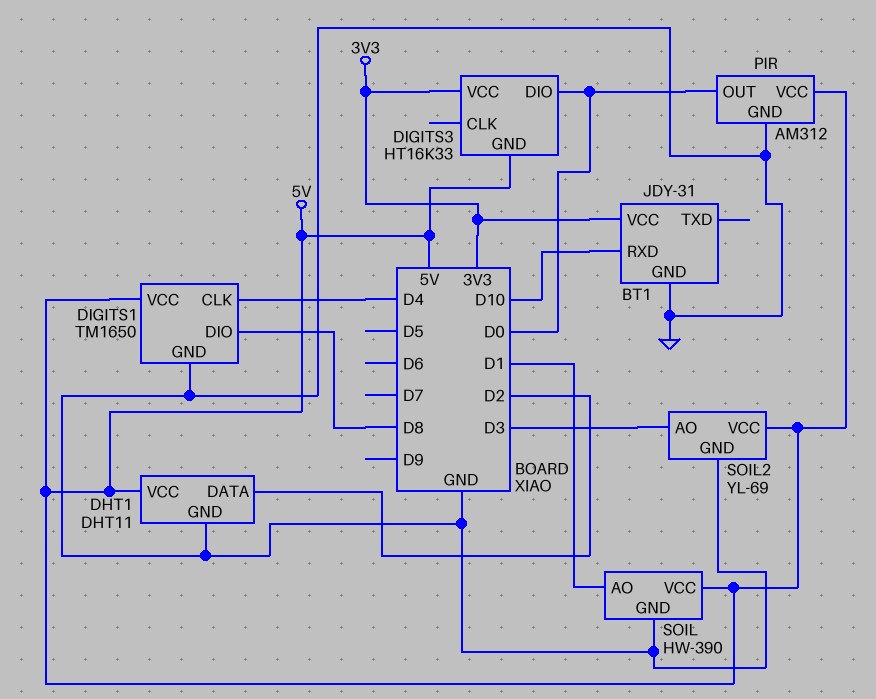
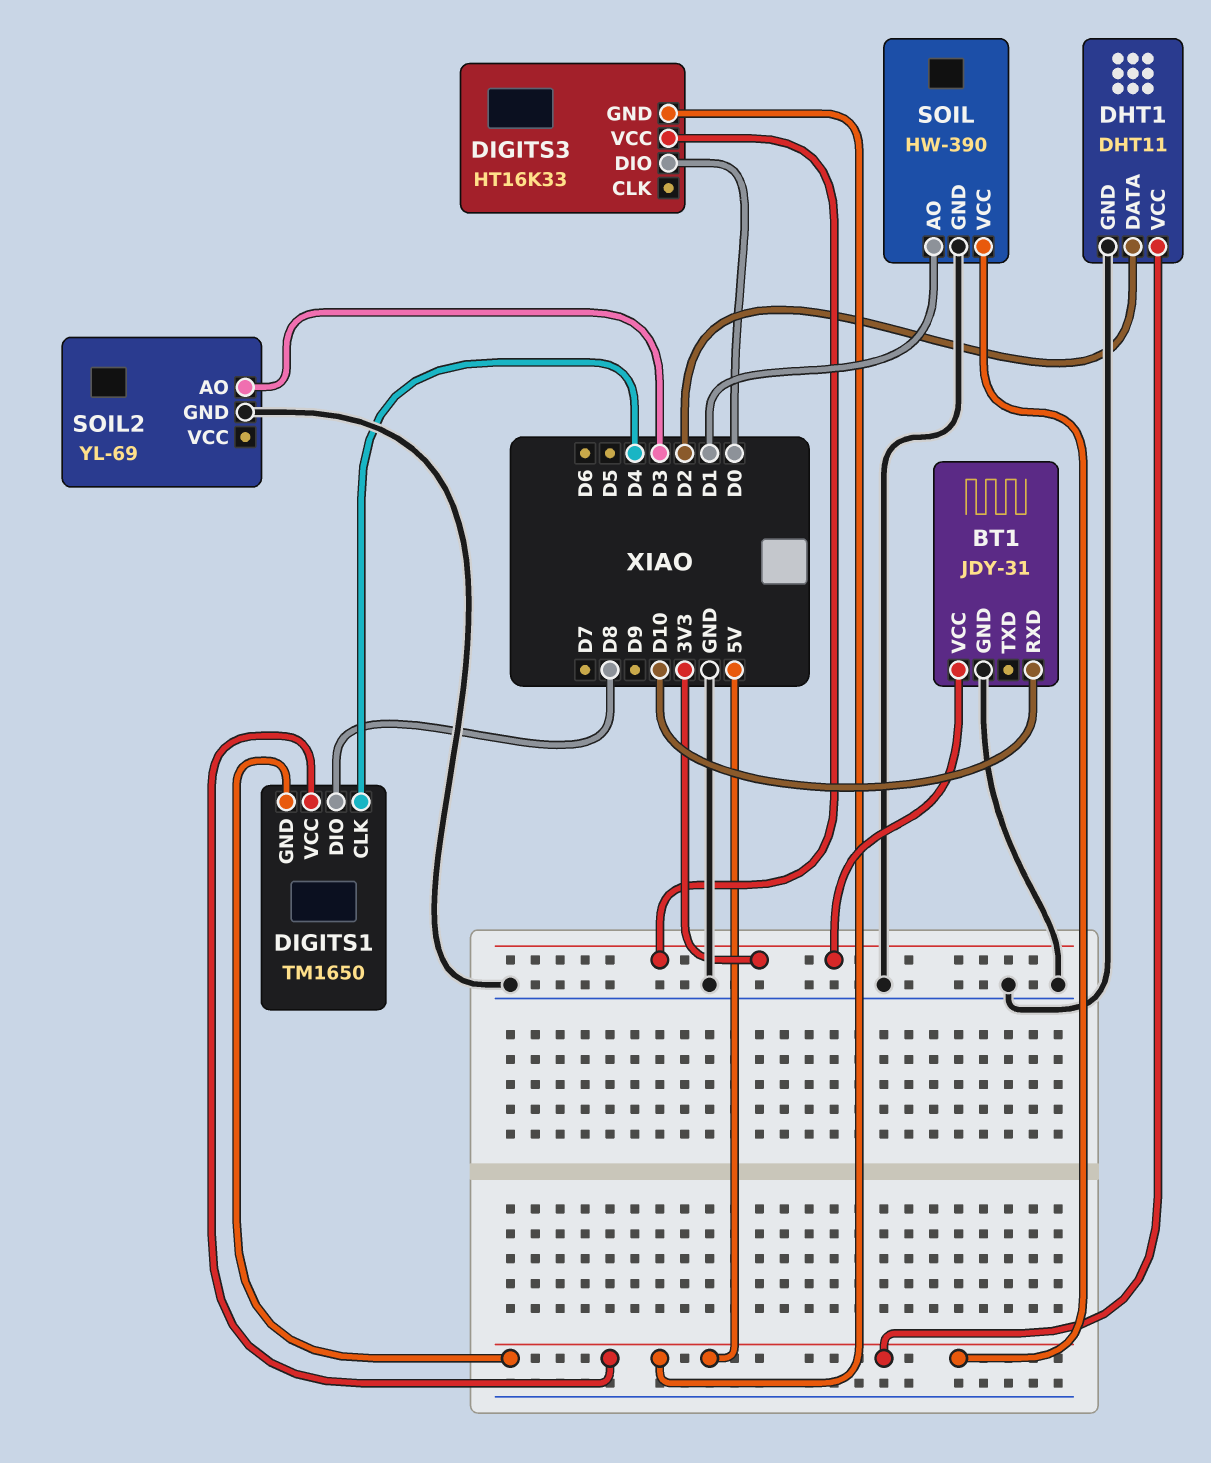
DIGITS1 pin GND: GND -> 5V
PIR: AM312 -> none
PIR pin GND: GND -> none
PIR pin OUT: D0 -> none
PIR pin VCC: 5V -> none
SOIL2 pin VCC: 5V -> none

